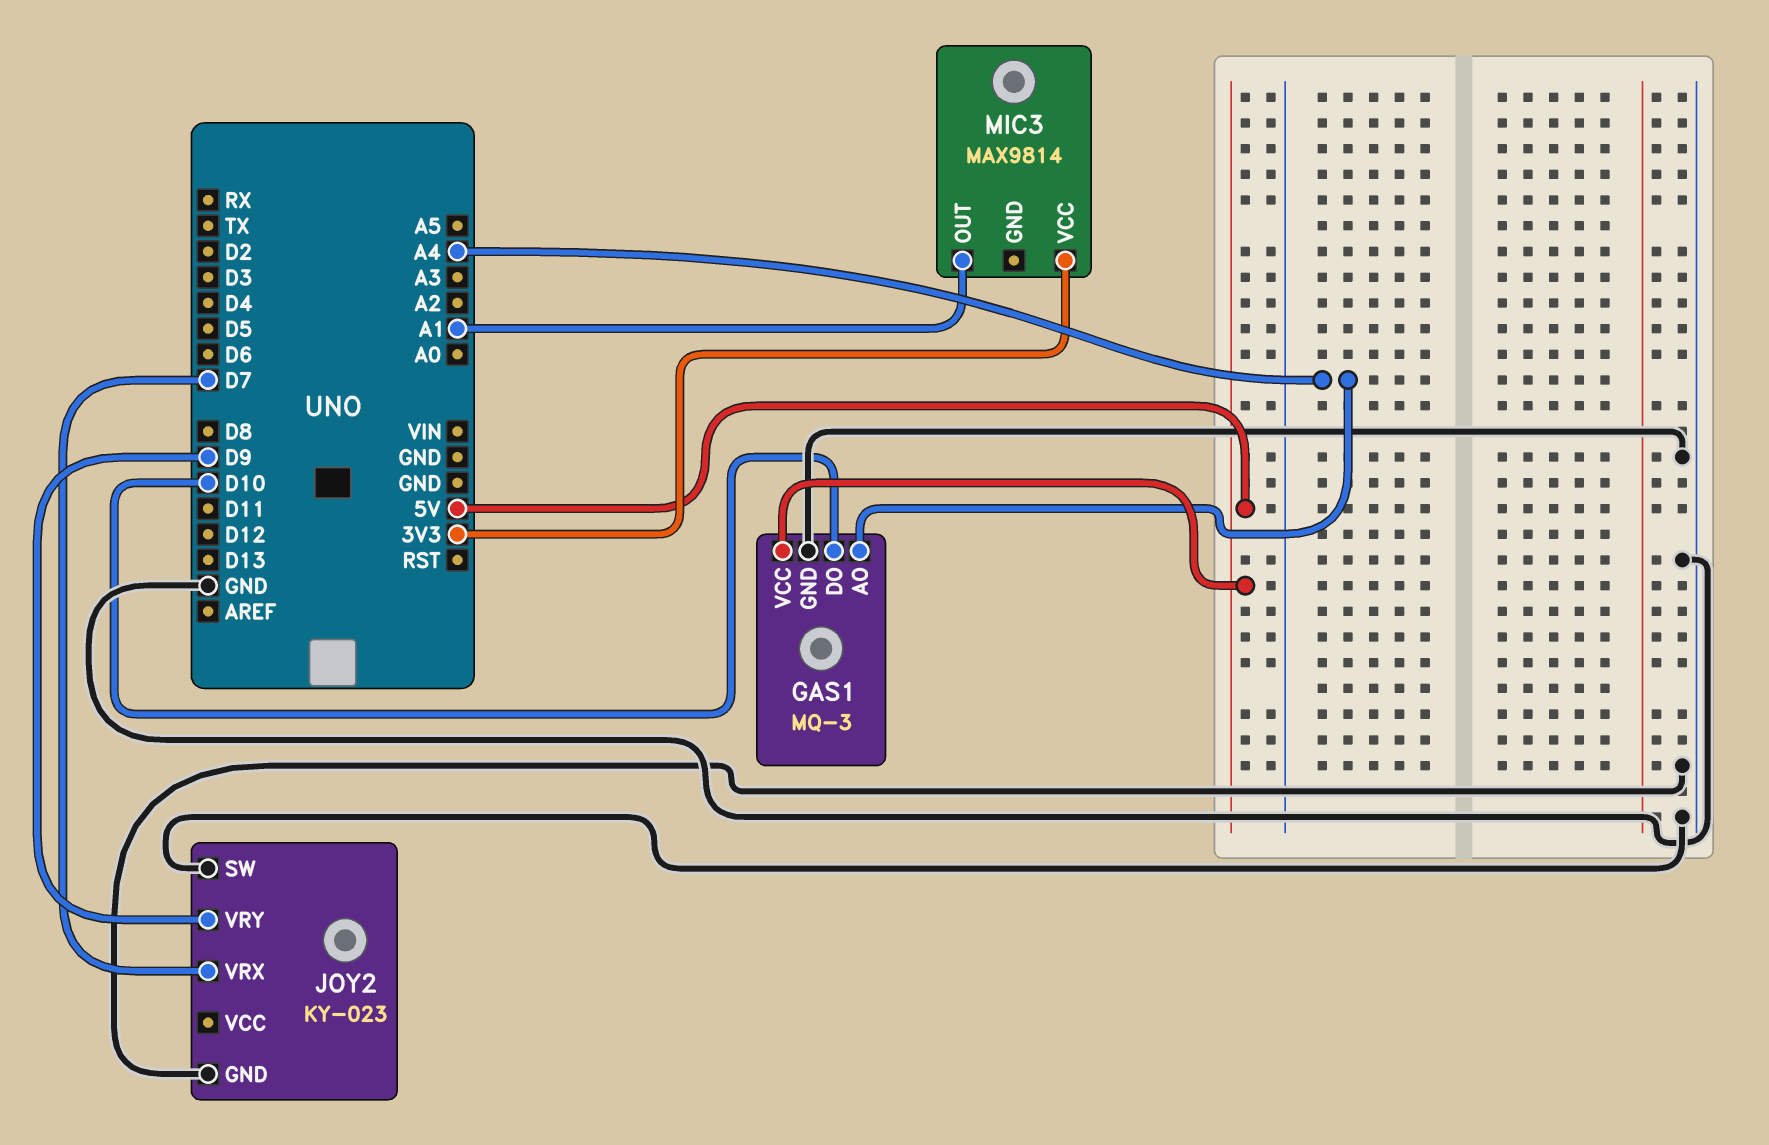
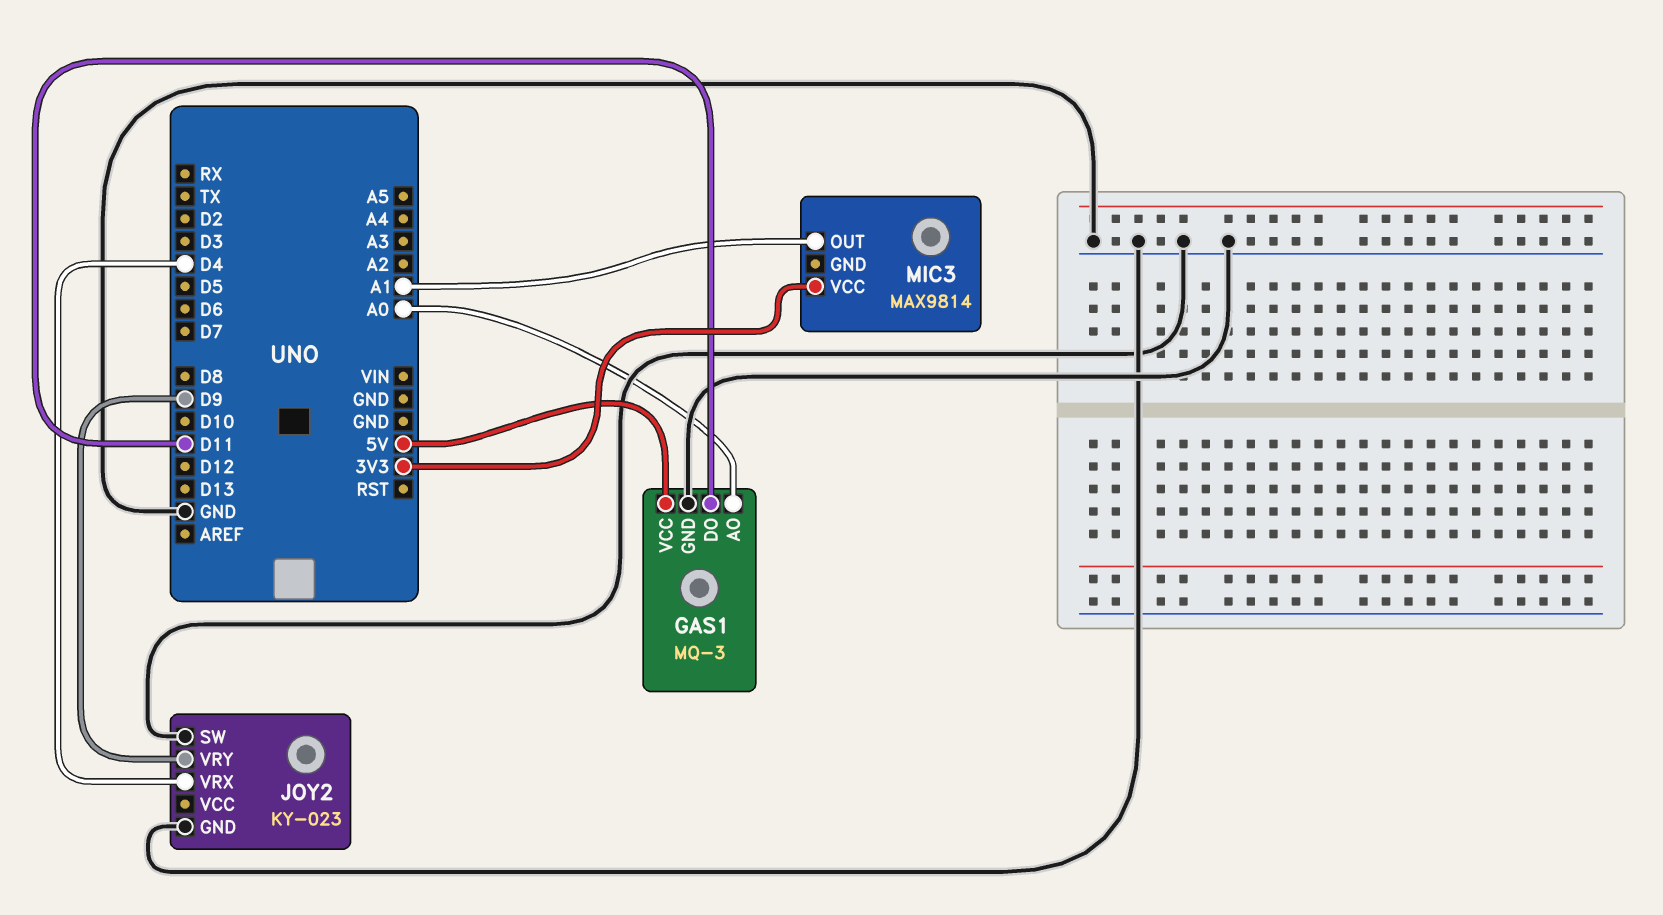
GAS1 pin AO: A4 -> A0
GAS1 pin DO: D10 -> D11
JOY2 pin VRX: D7 -> D4

